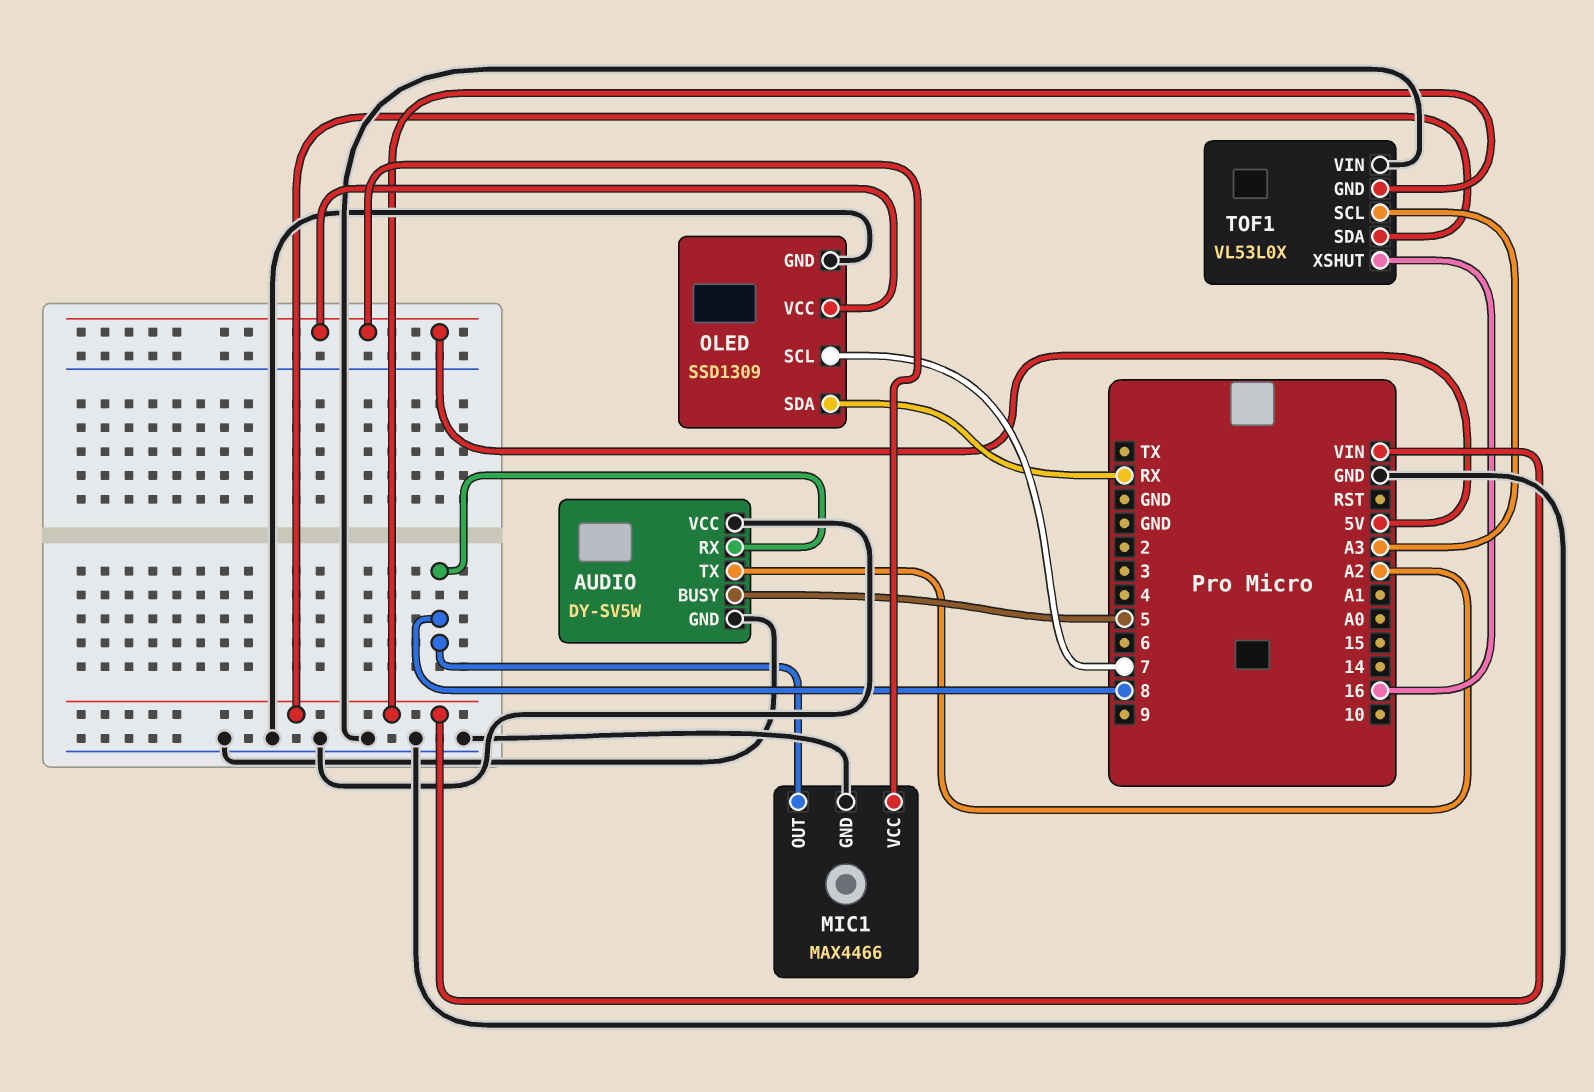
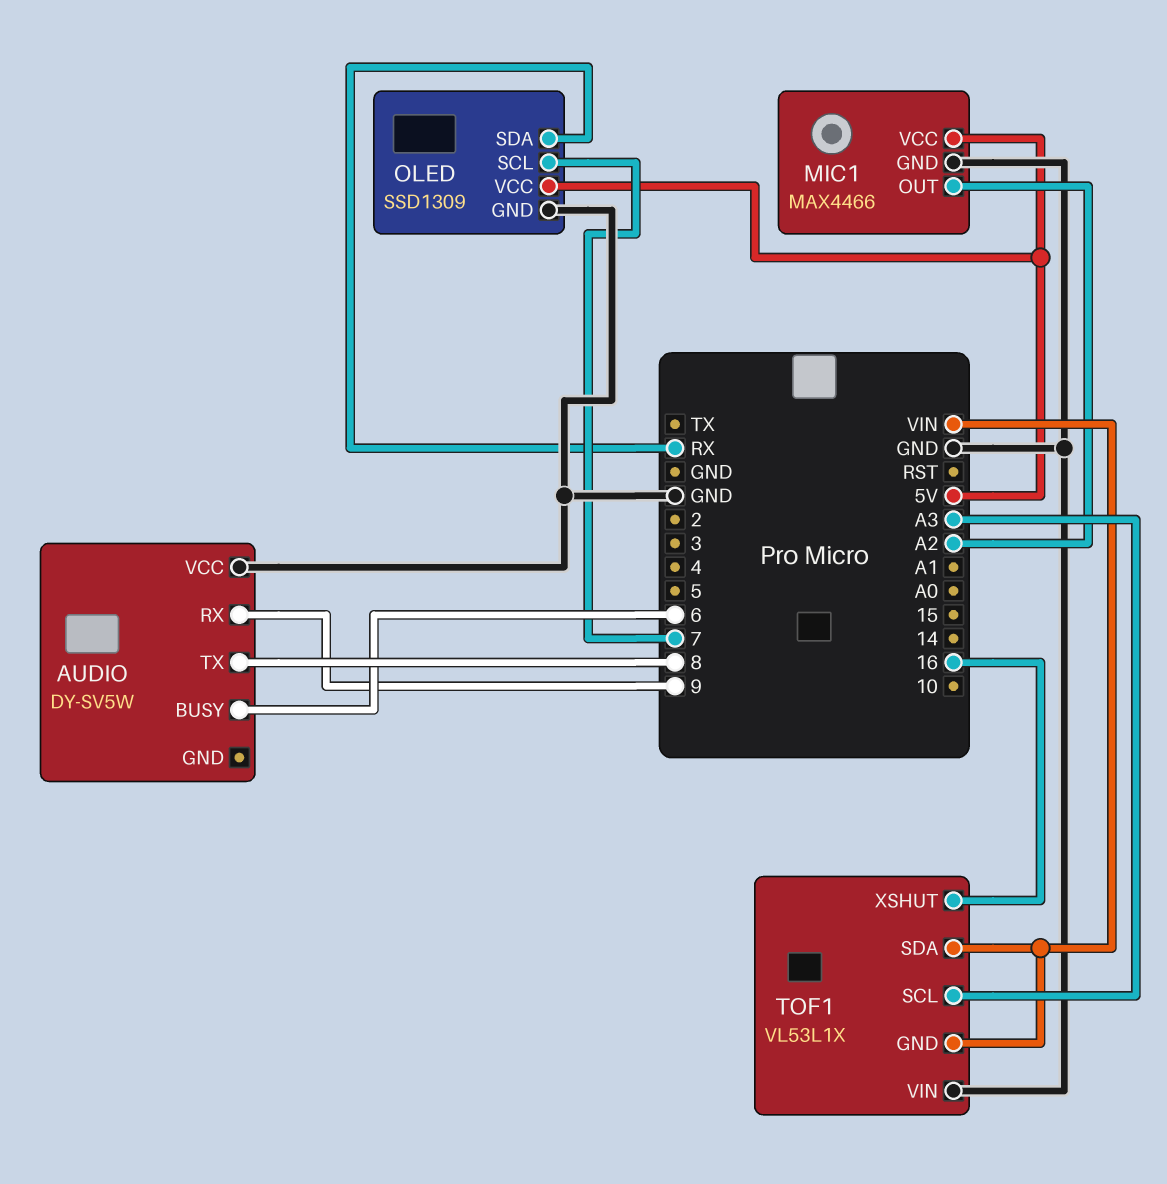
AUDIO pin BUSY: 5 -> 6
AUDIO pin GND: GND -> none
AUDIO pin RX: 8 -> 9
AUDIO pin TX: A2 -> 8
MIC1 pin OUT: 8 -> A2
TOF1: VL53L0X -> VL53L1X

